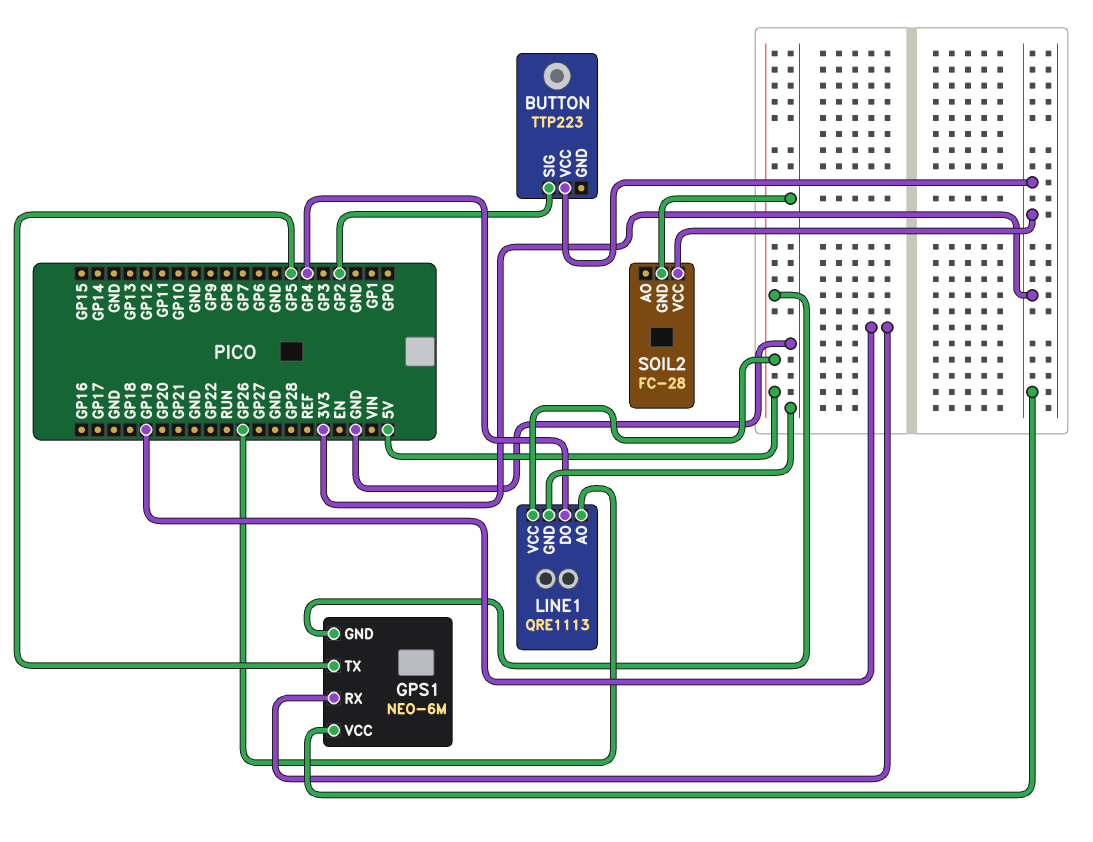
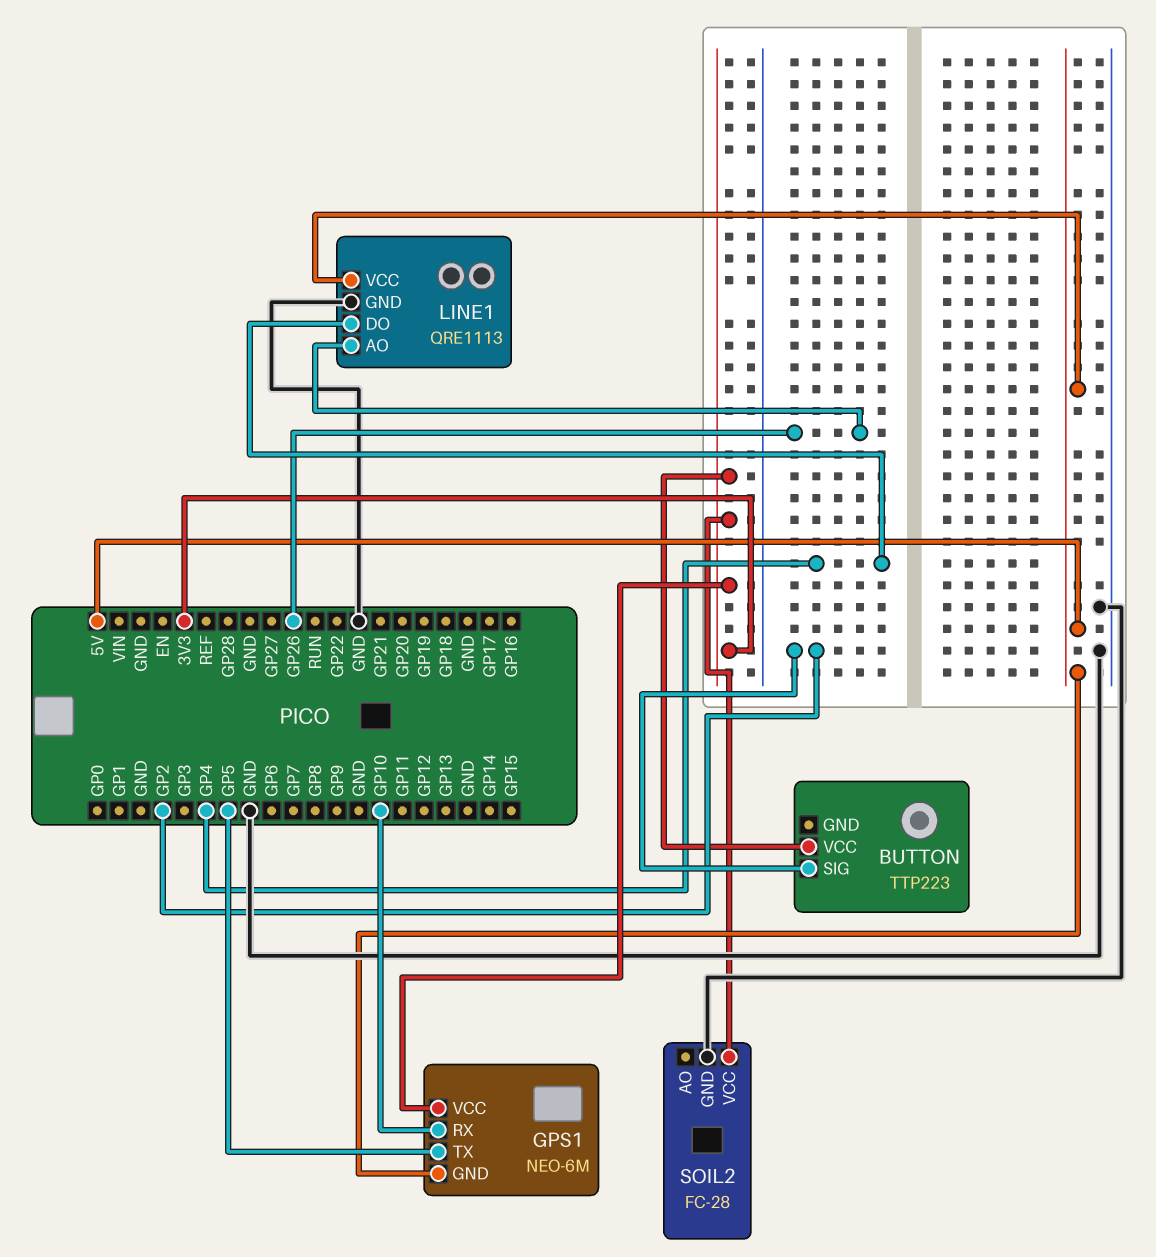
GPS1 pin RX: GP19 -> GP10

